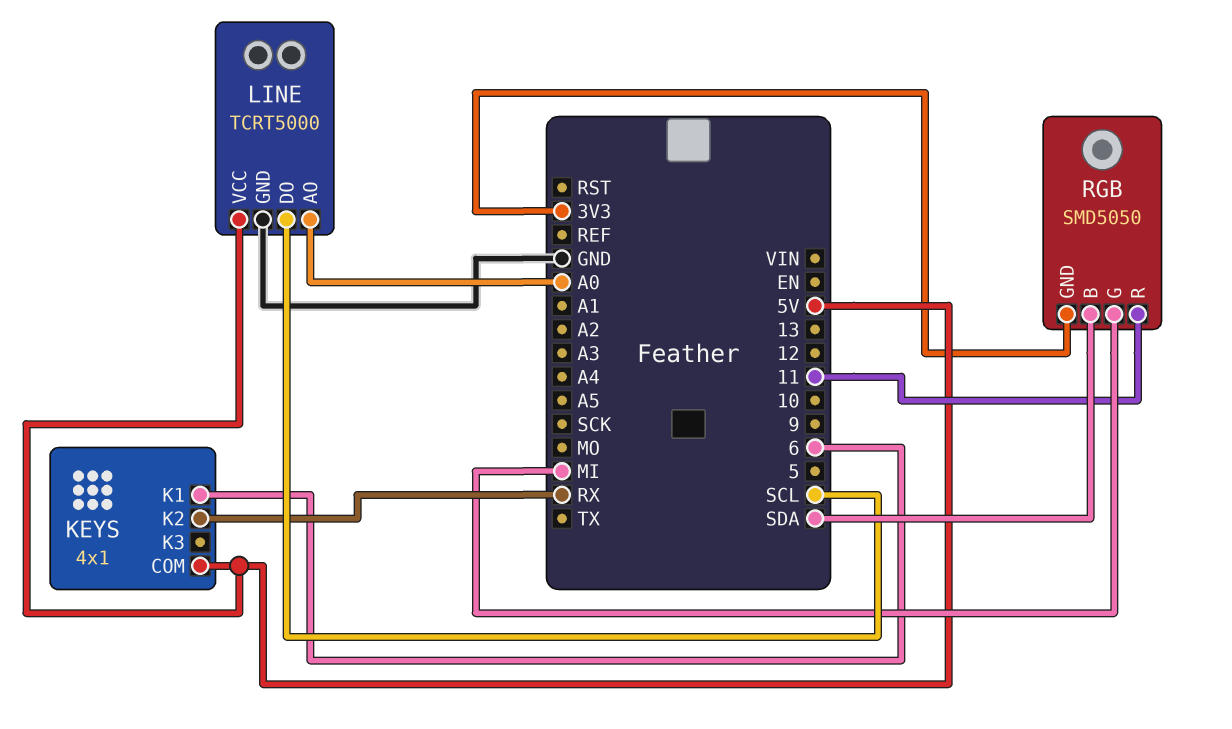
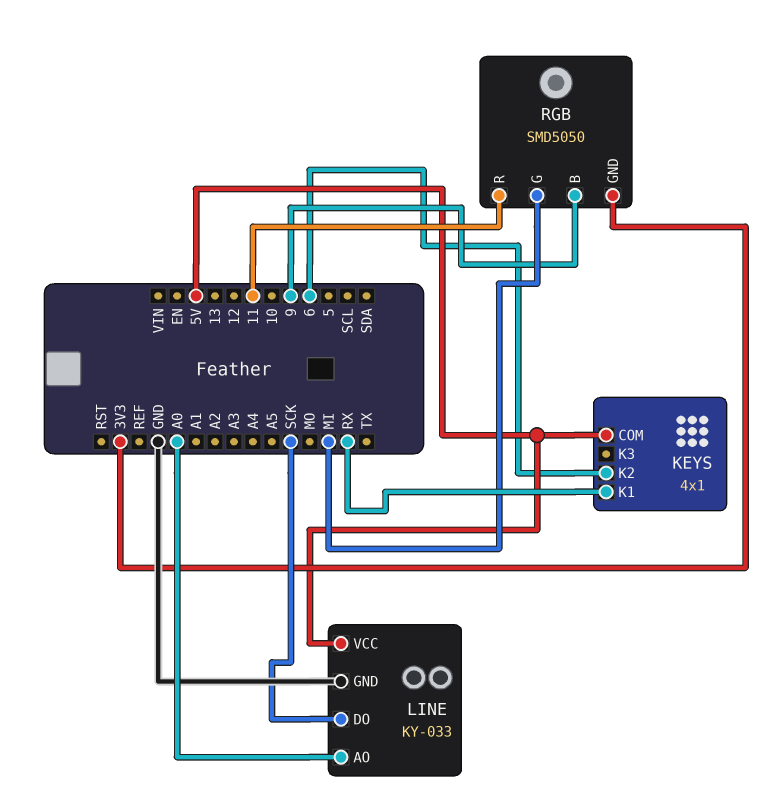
KEYS pin K1: 6 -> RX
KEYS pin K2: RX -> 6
LINE: TCRT5000 -> KY-033
LINE pin DO: SCL -> SCK
RGB pin B: SDA -> 9

